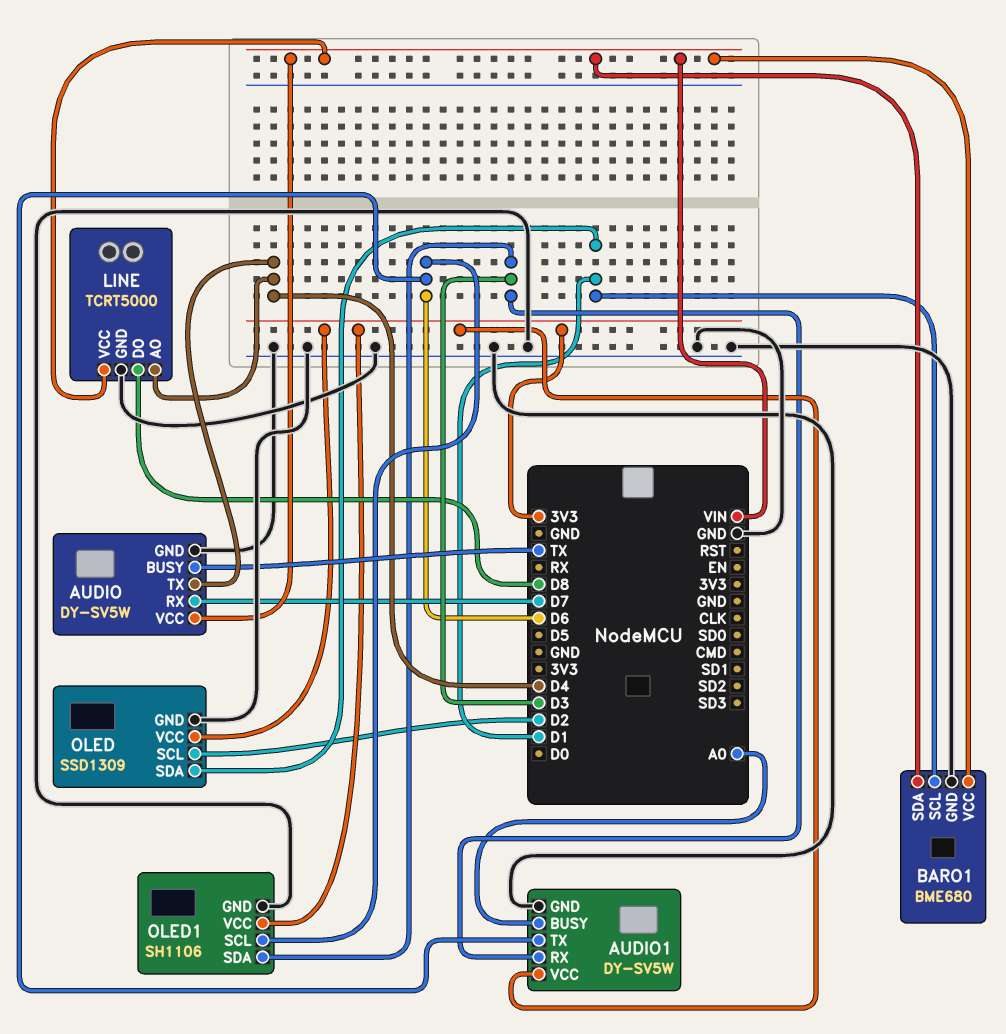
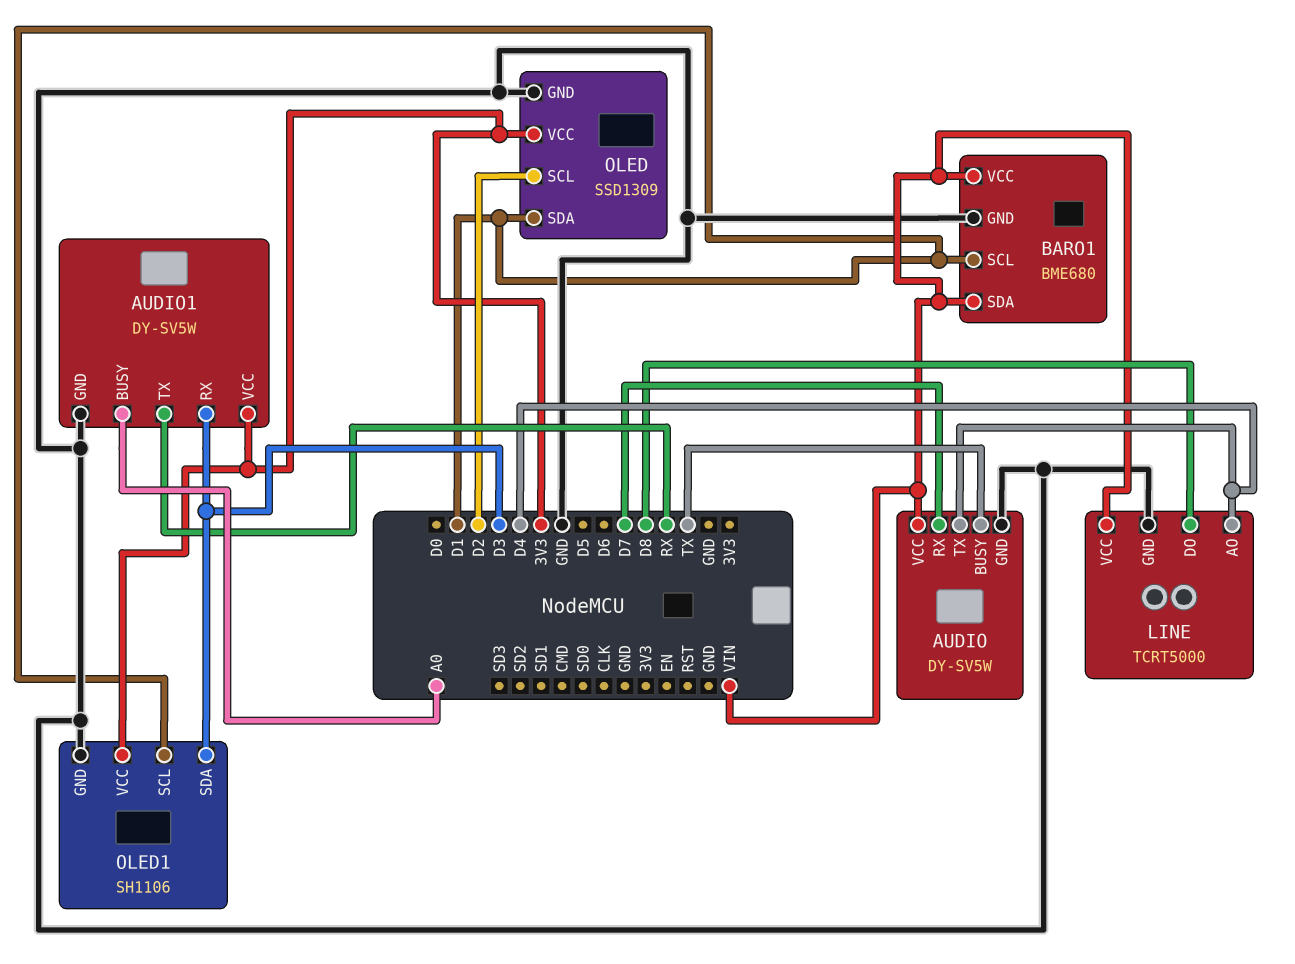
AUDIO1 pin TX: D6 -> RX
OLED1 pin SCL: D6 -> D1

